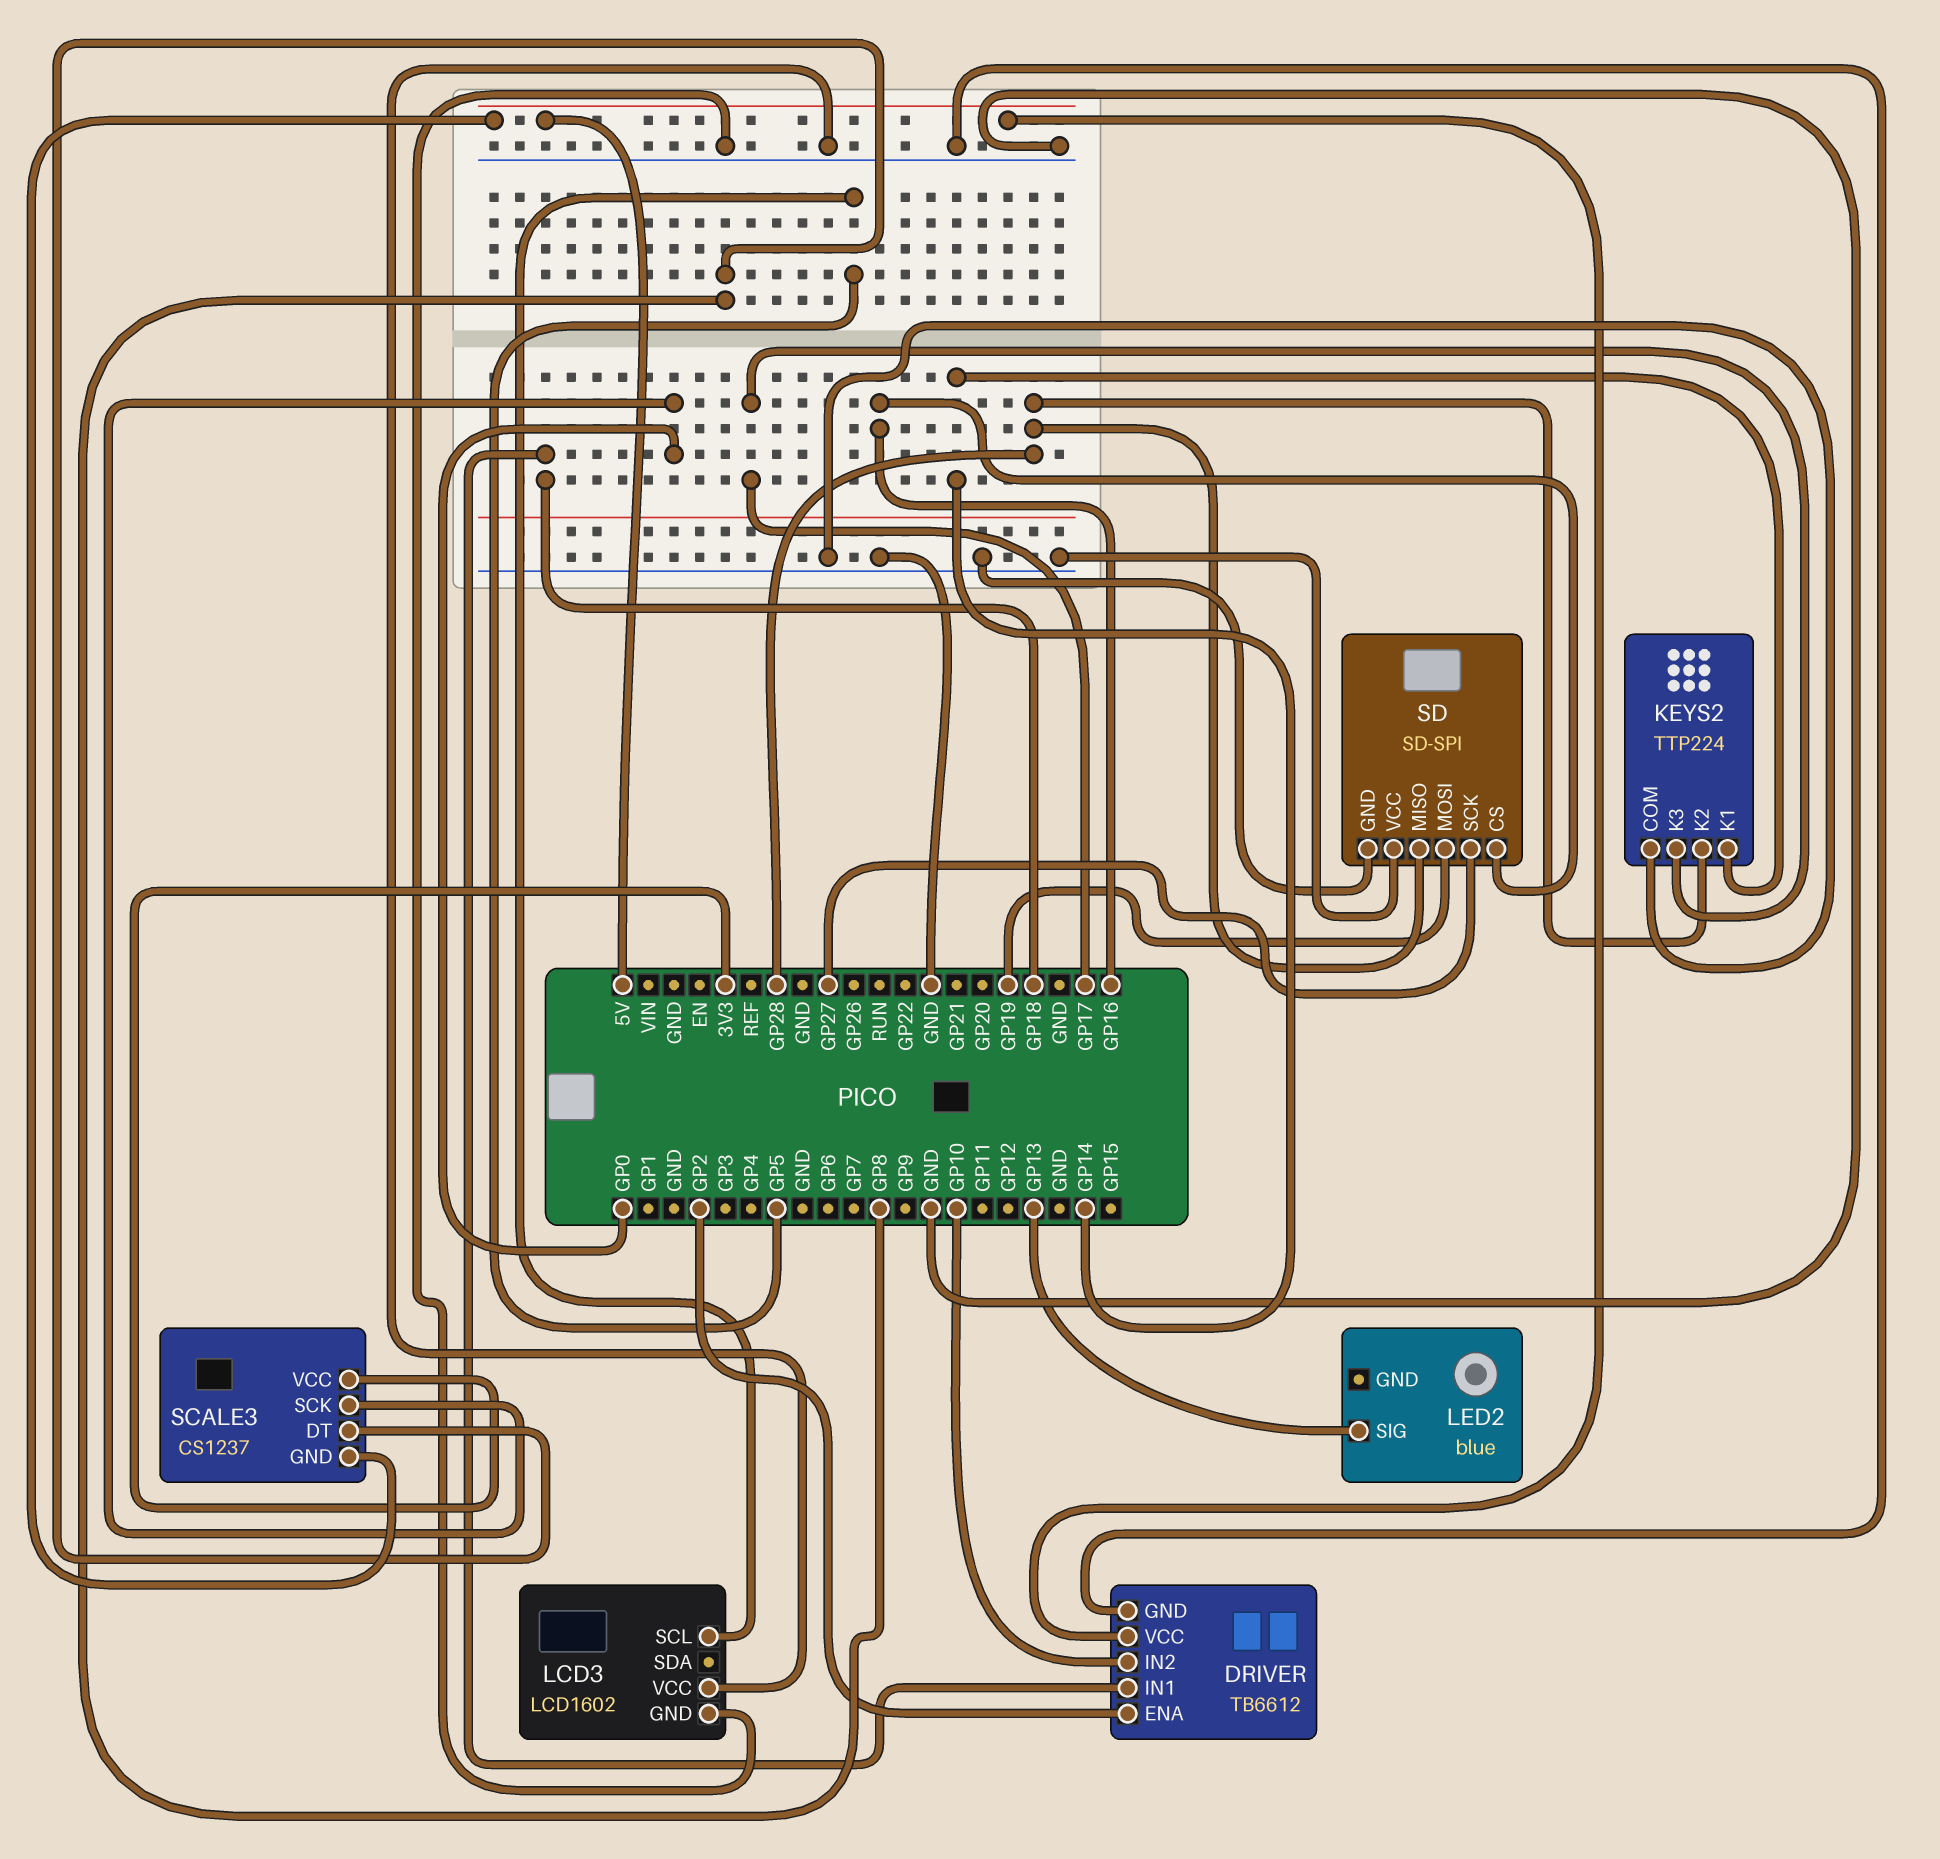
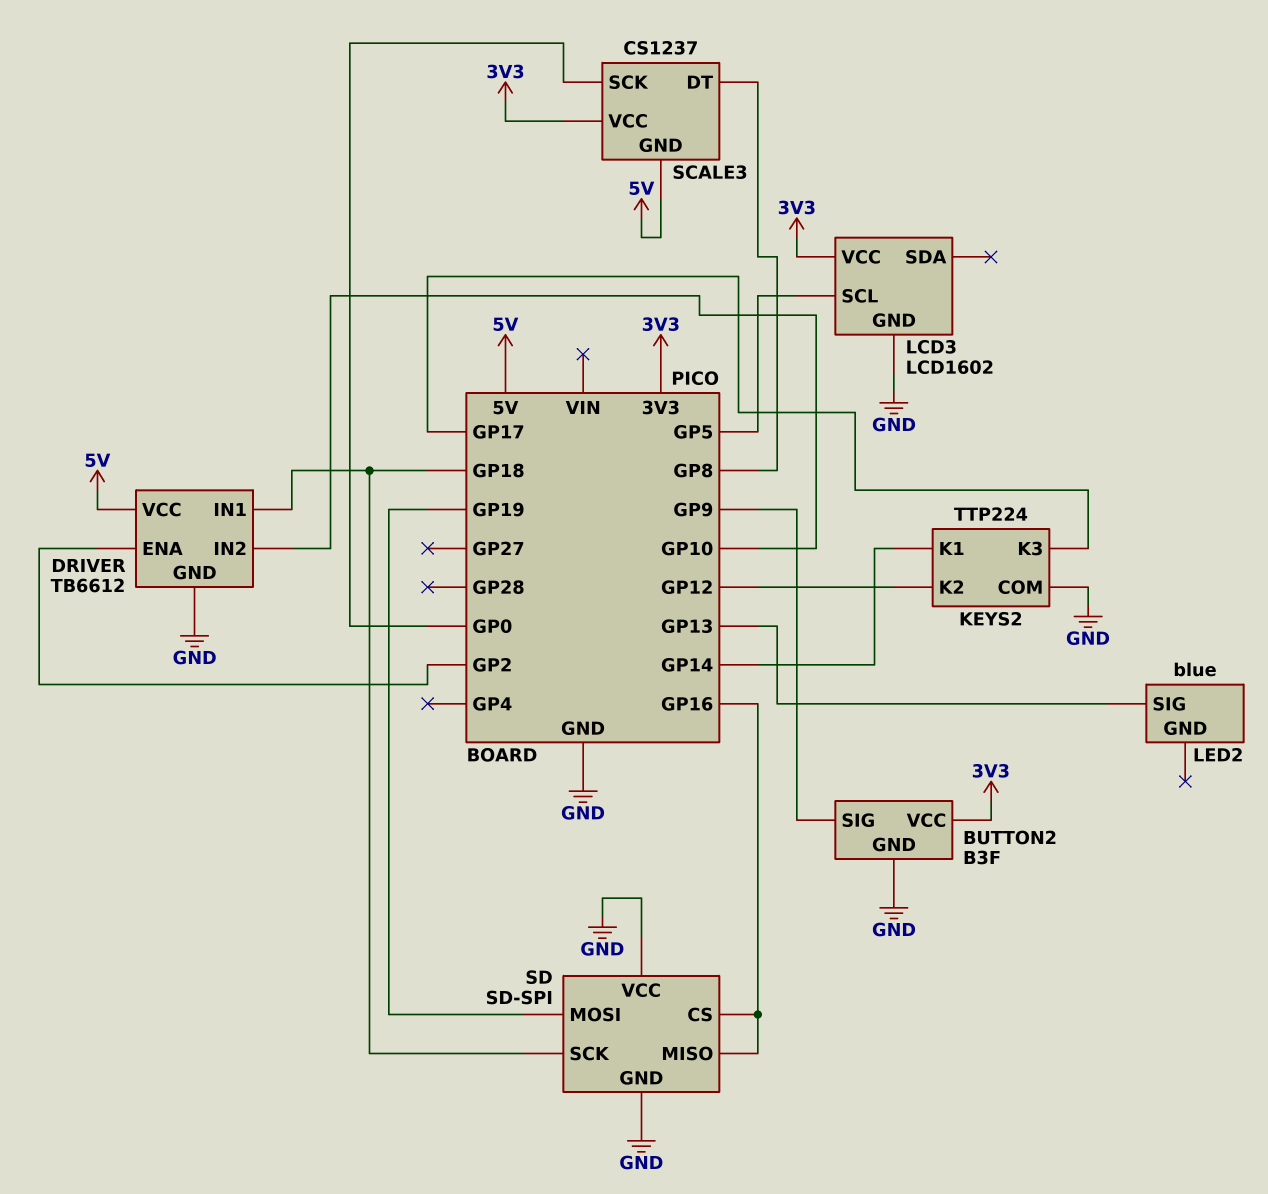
BUTTON2: none -> B3F
BUTTON2 pin GND: none -> GND
BUTTON2 pin SIG: none -> GP9
BUTTON2 pin VCC: none -> 3V3
KEYS2 pin K2: GP28 -> GP12
LCD3 pin VCC: GND -> 3V3
SD pin MISO: GP28 -> GP16
SD pin SCK: GP27 -> GP18

